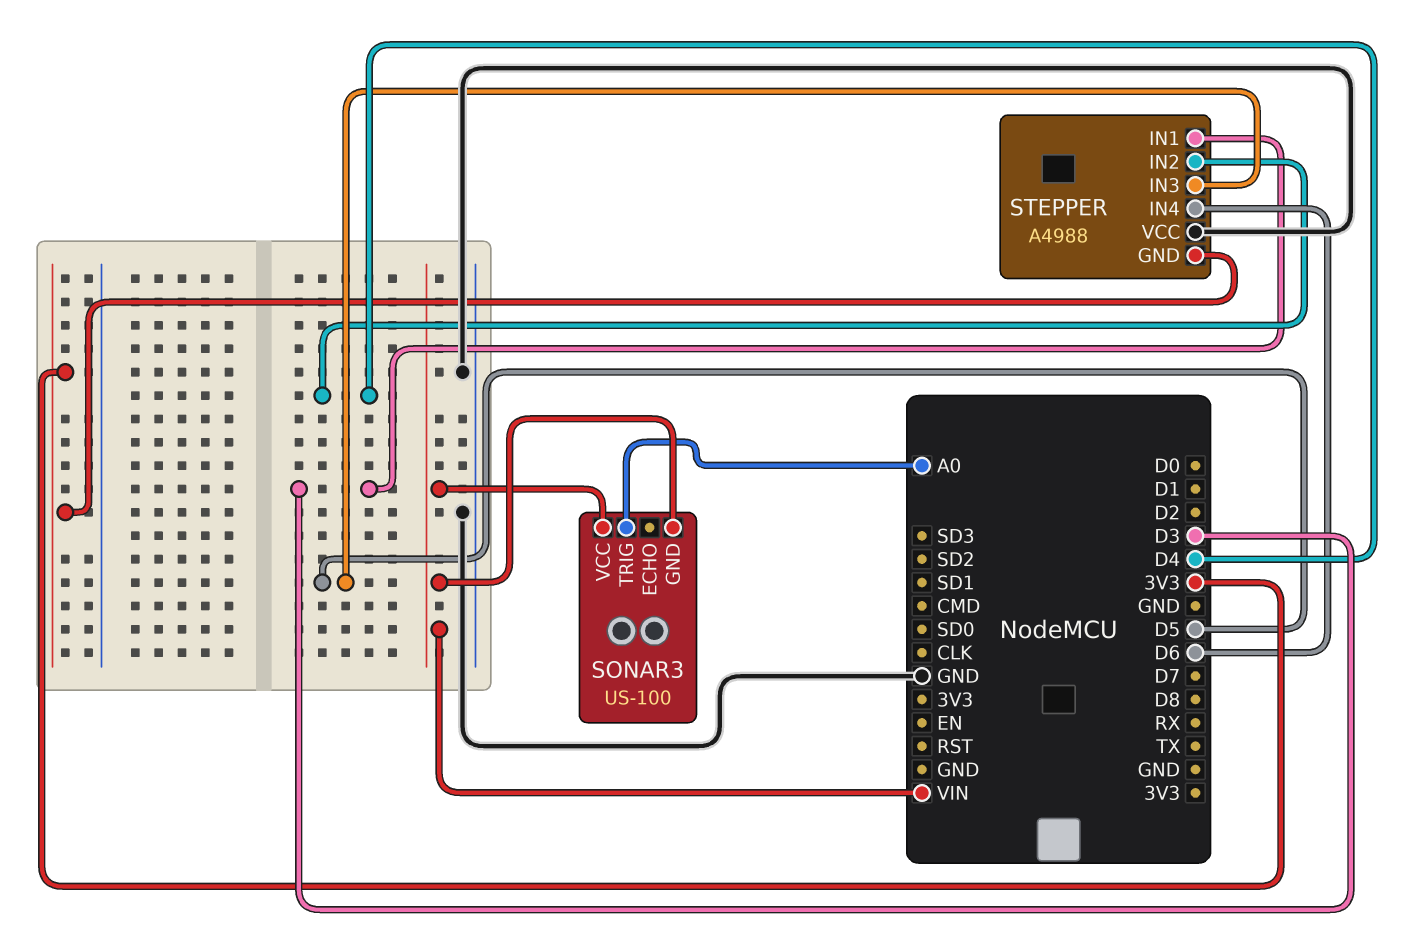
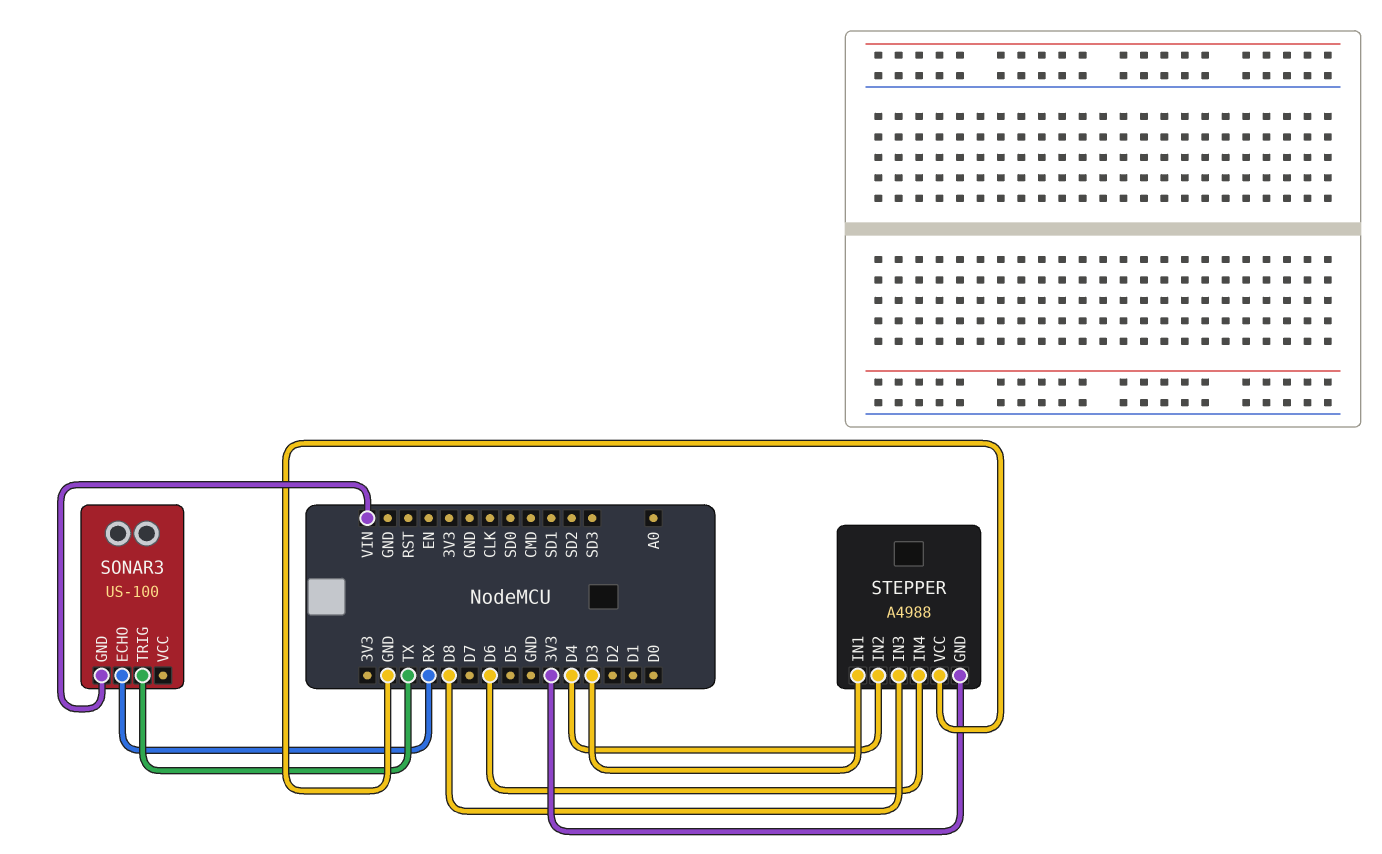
SONAR3 pin ECHO: none -> RX
SONAR3 pin TRIG: A0 -> TX
SONAR3 pin VCC: VIN -> none
STEPPER pin IN3: D5 -> D8

